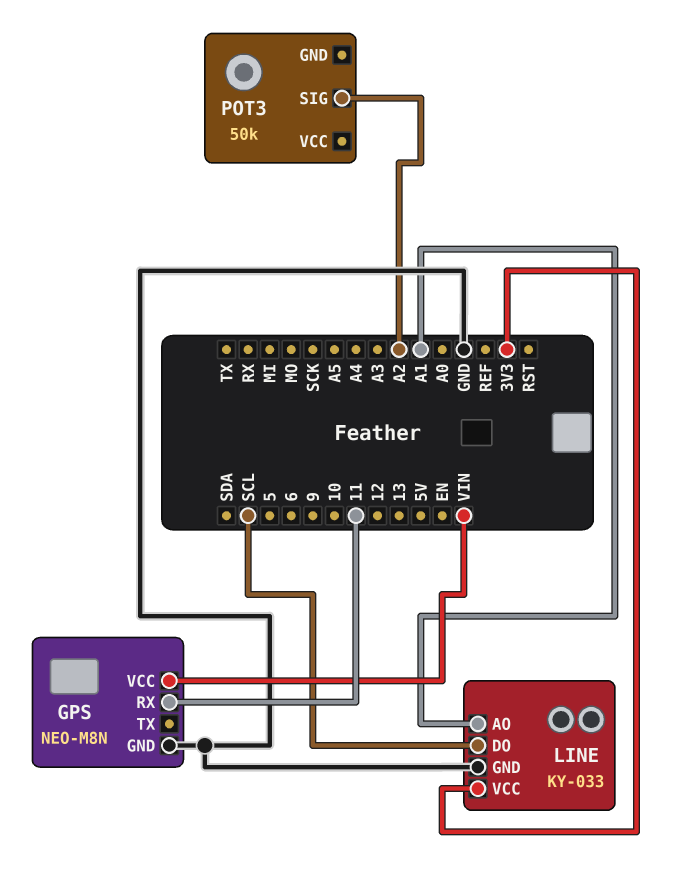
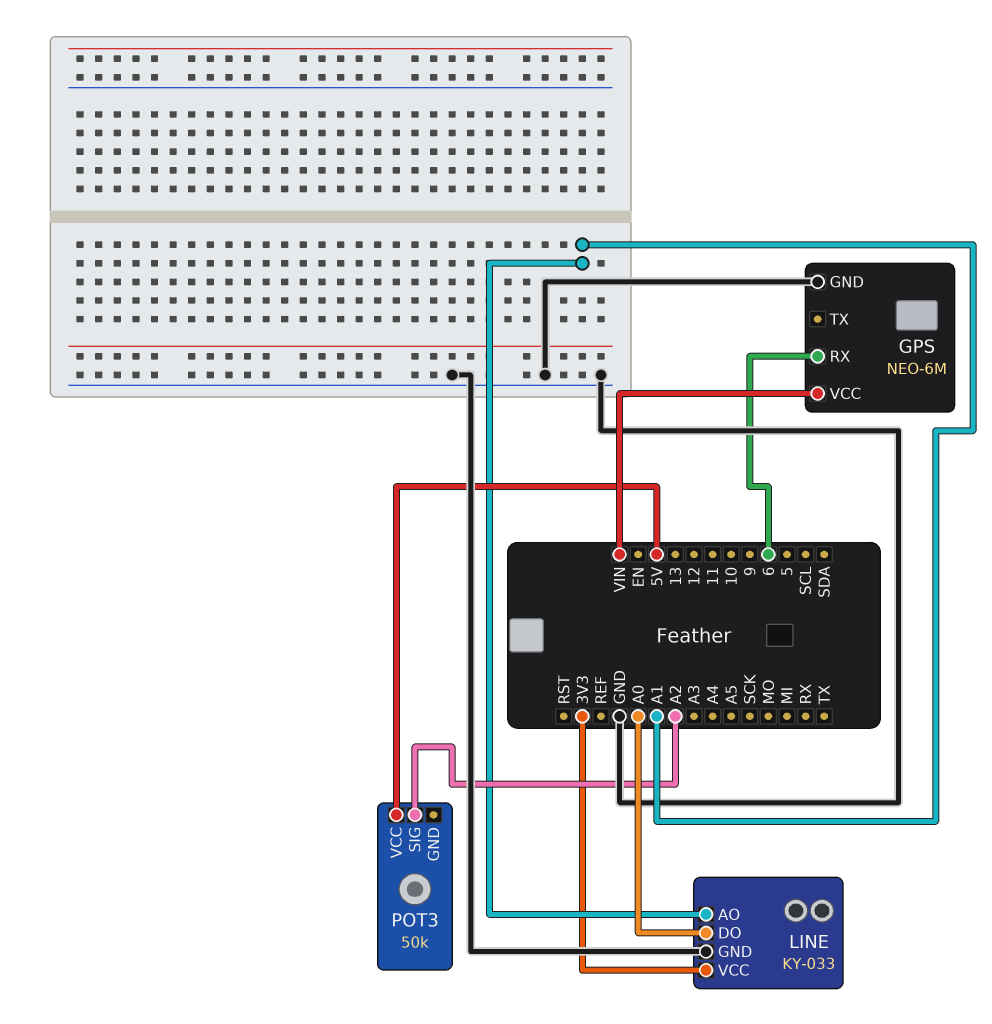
GPS: NEO-M8N -> NEO-6M
GPS pin RX: 11 -> 6
LINE pin DO: SCL -> A0
POT3 pin VCC: none -> 5V

